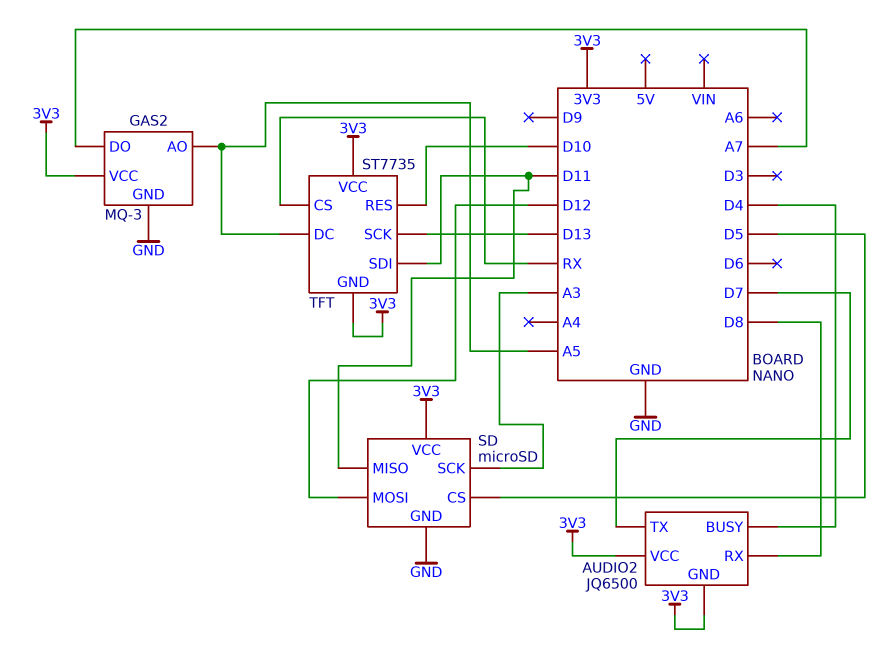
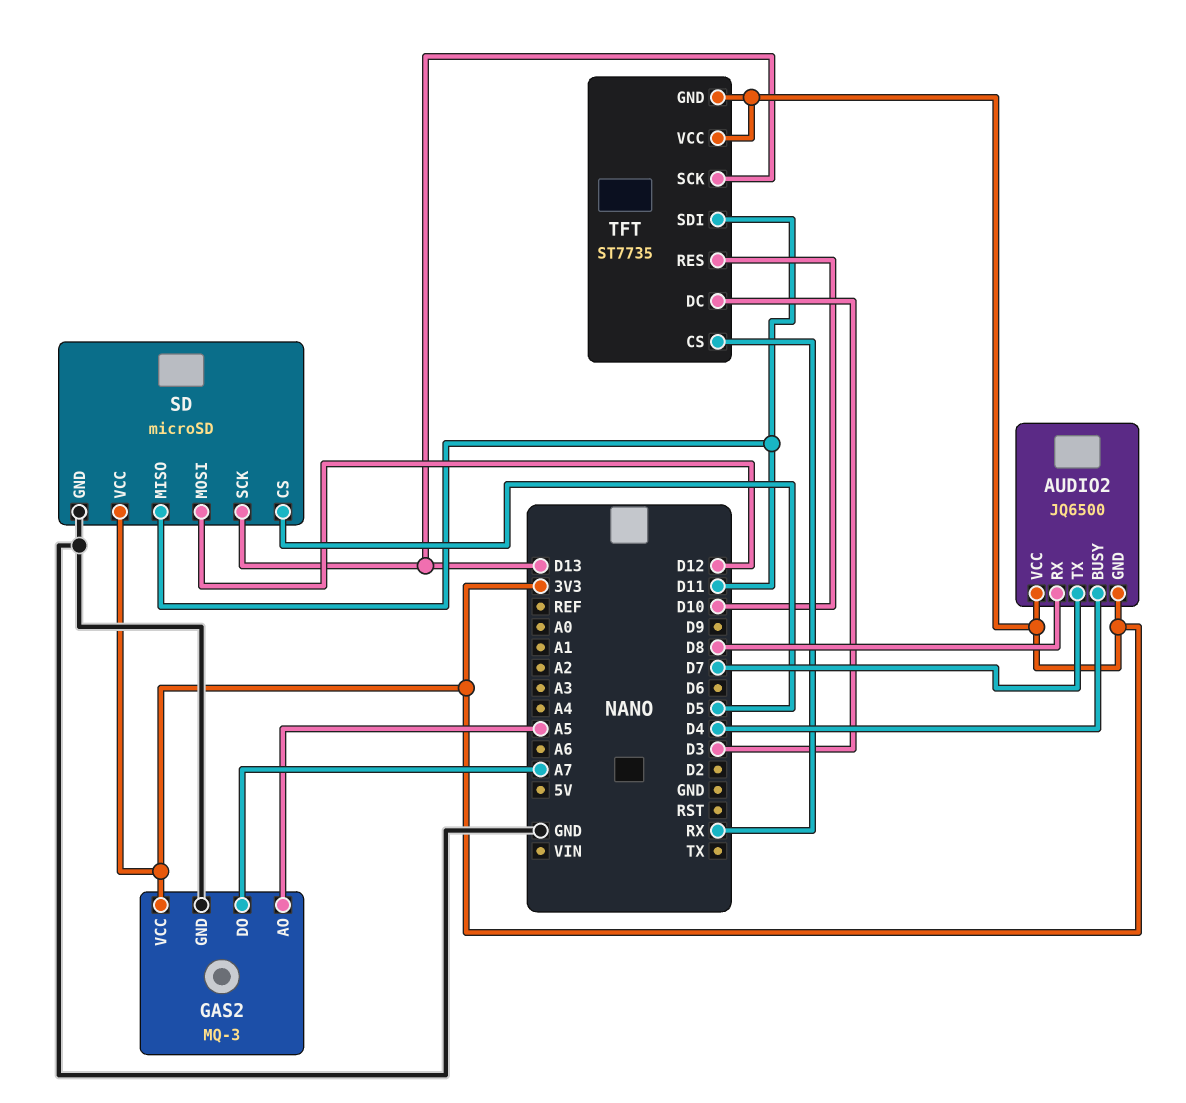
SD pin SCK: A3 -> D13
TFT pin DC: A5 -> D3

